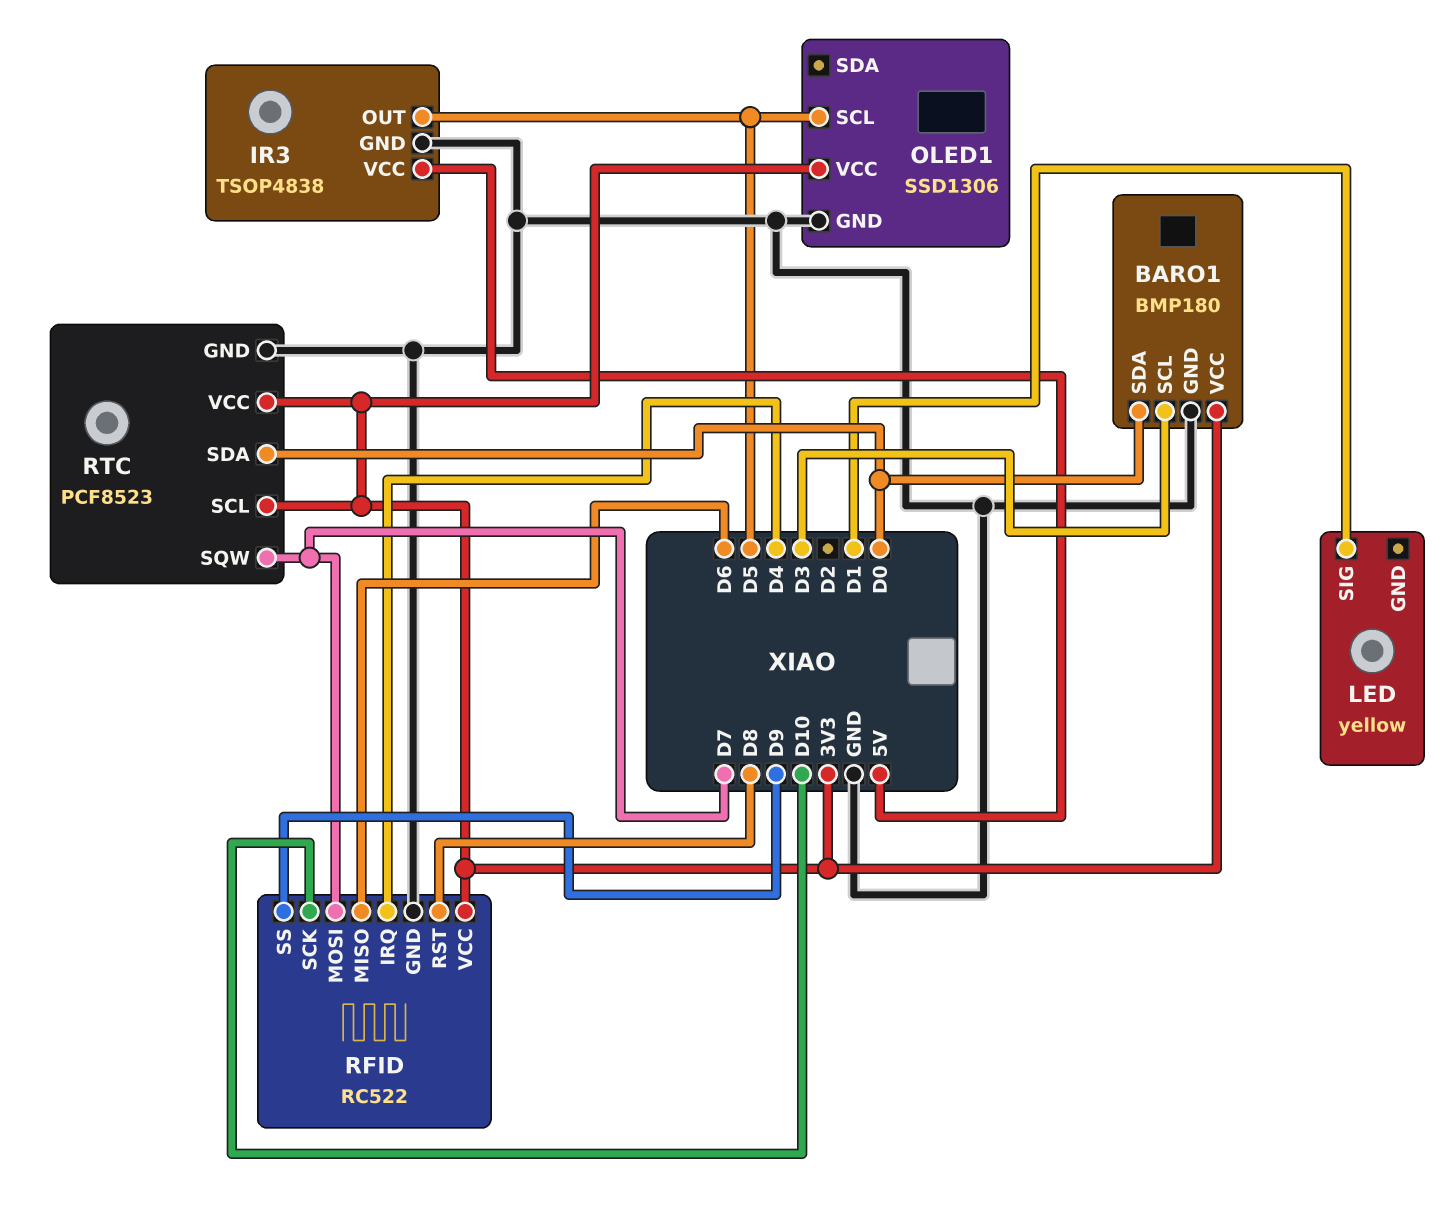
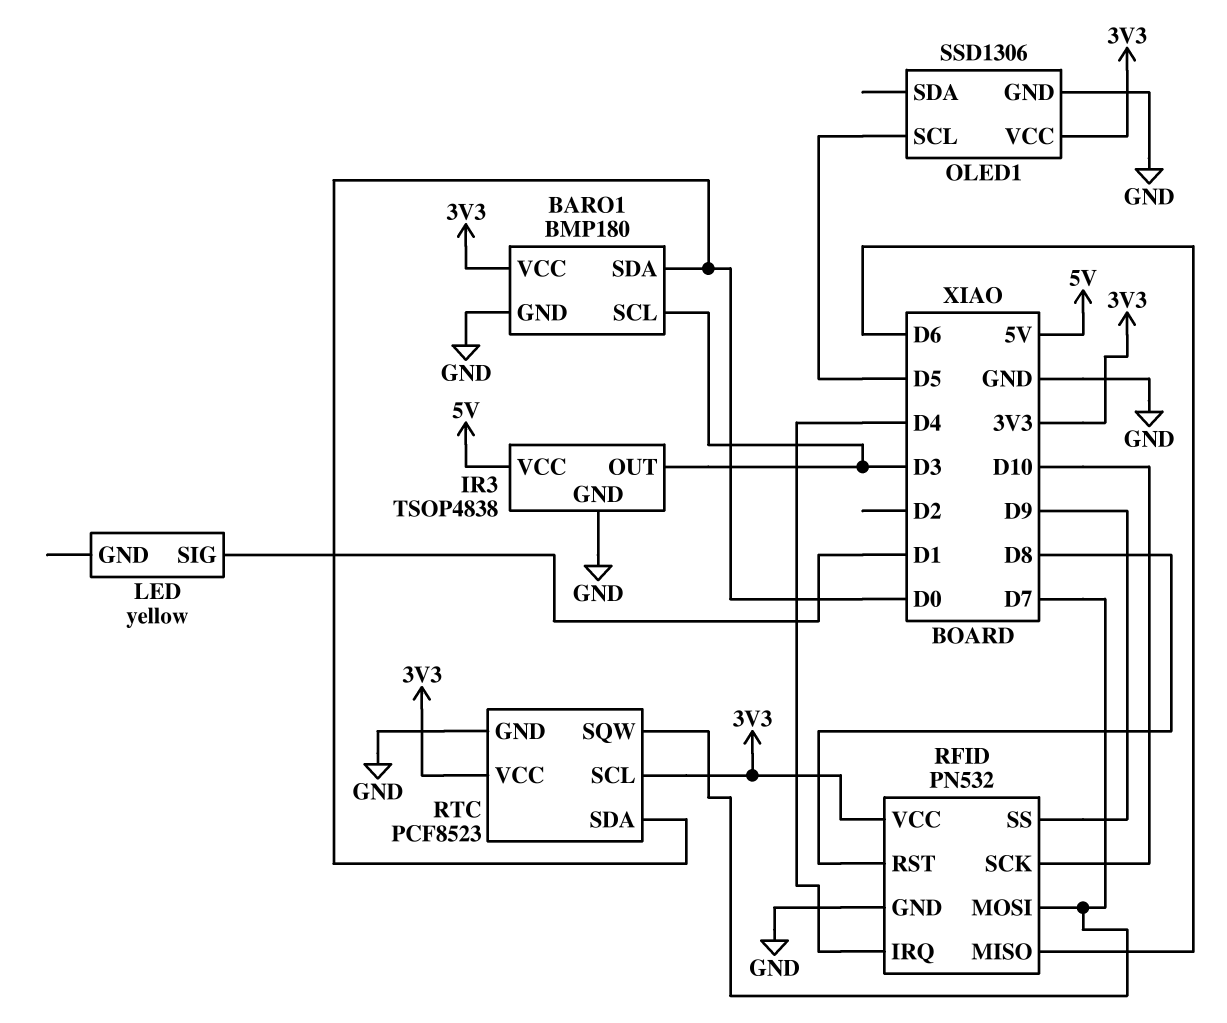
IR3 pin OUT: D5 -> D3
RFID: RC522 -> PN532

